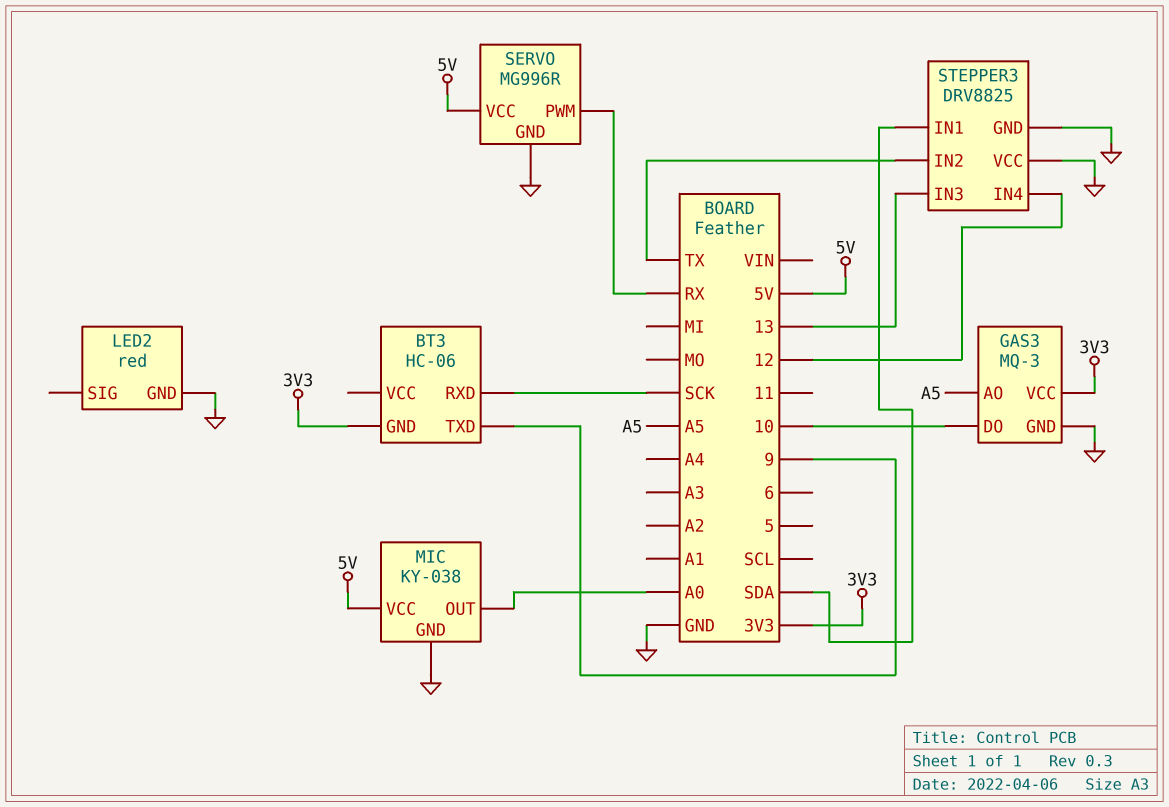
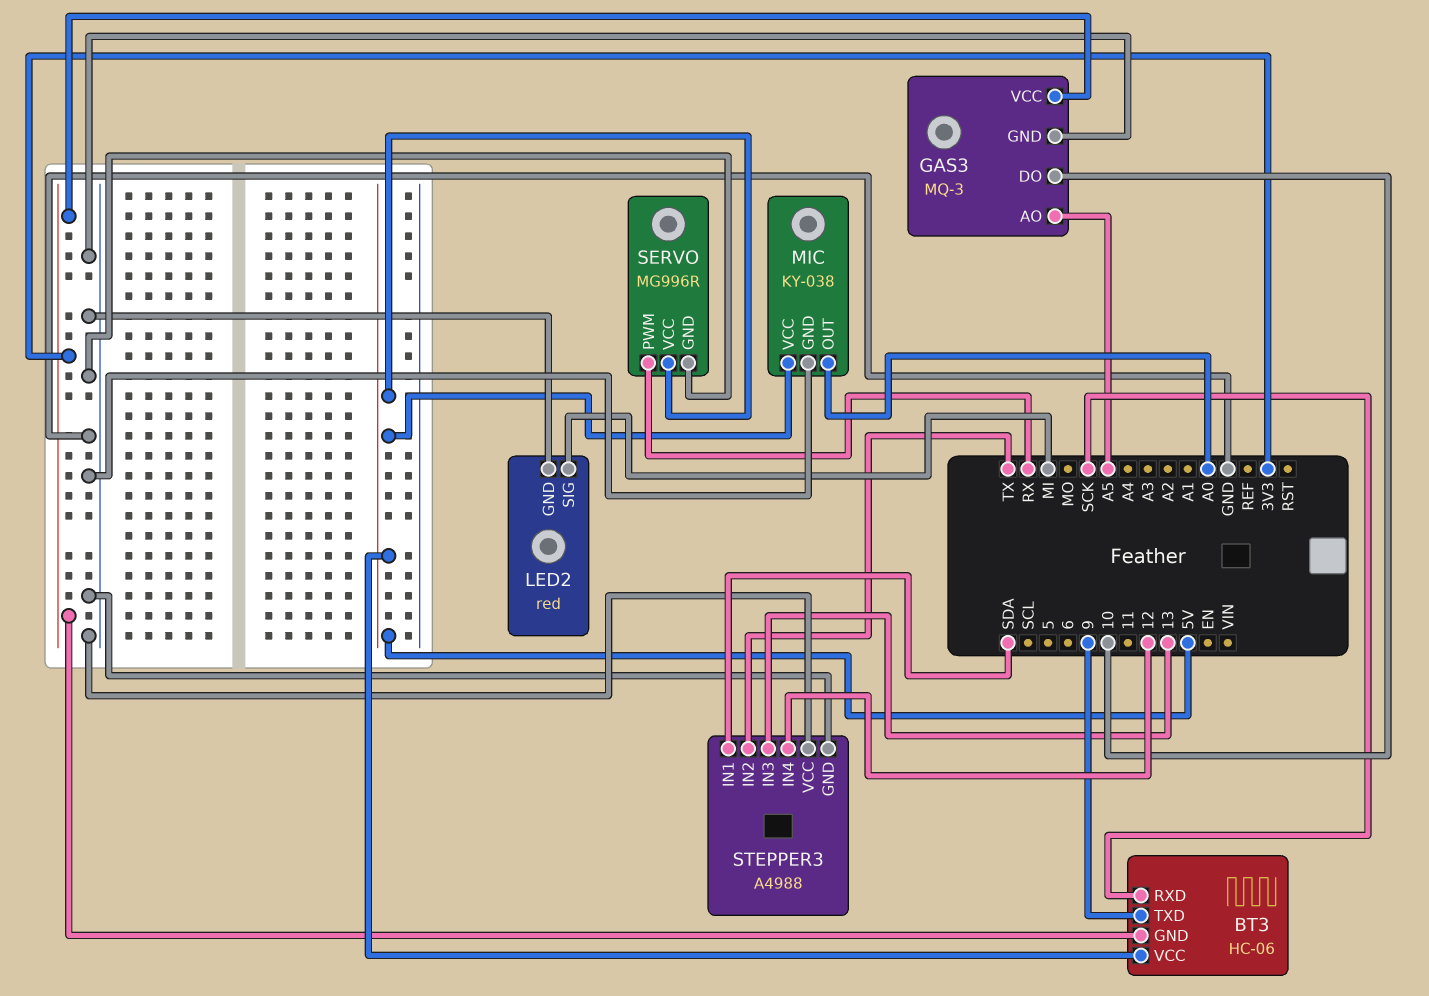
BT3 pin VCC: none -> 5V
LED2 pin SIG: none -> MI
STEPPER3: DRV8825 -> A4988

